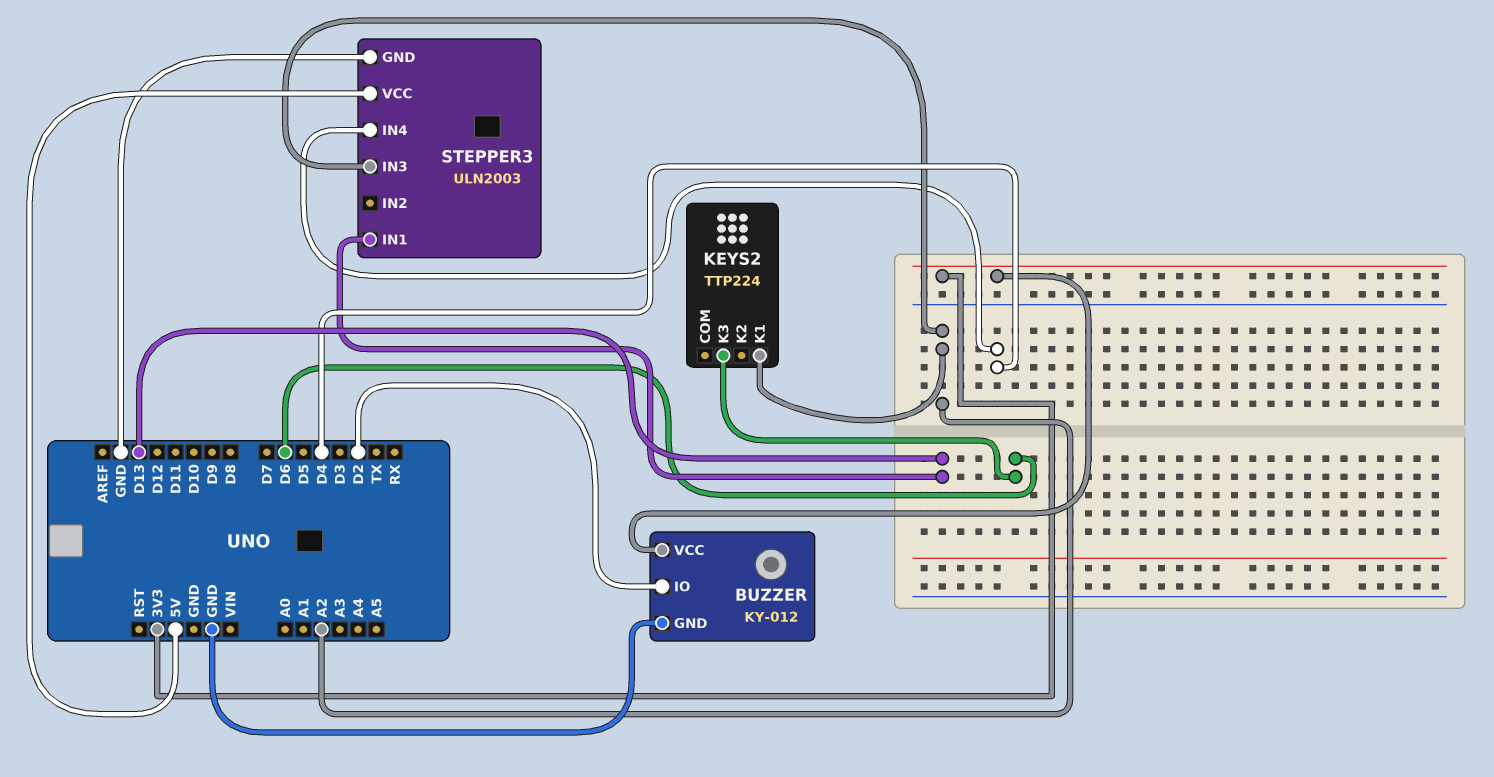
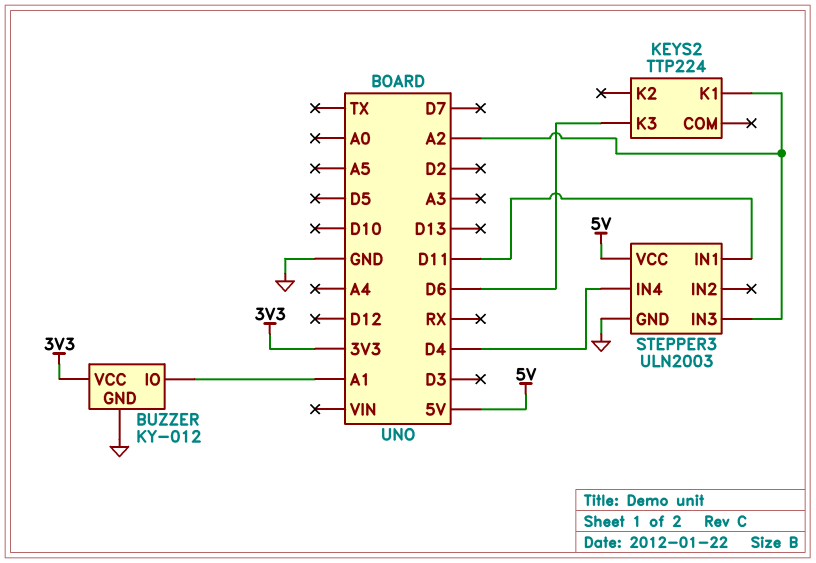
BUZZER pin IO: D2 -> A1
STEPPER3 pin IN1: D13 -> D11

